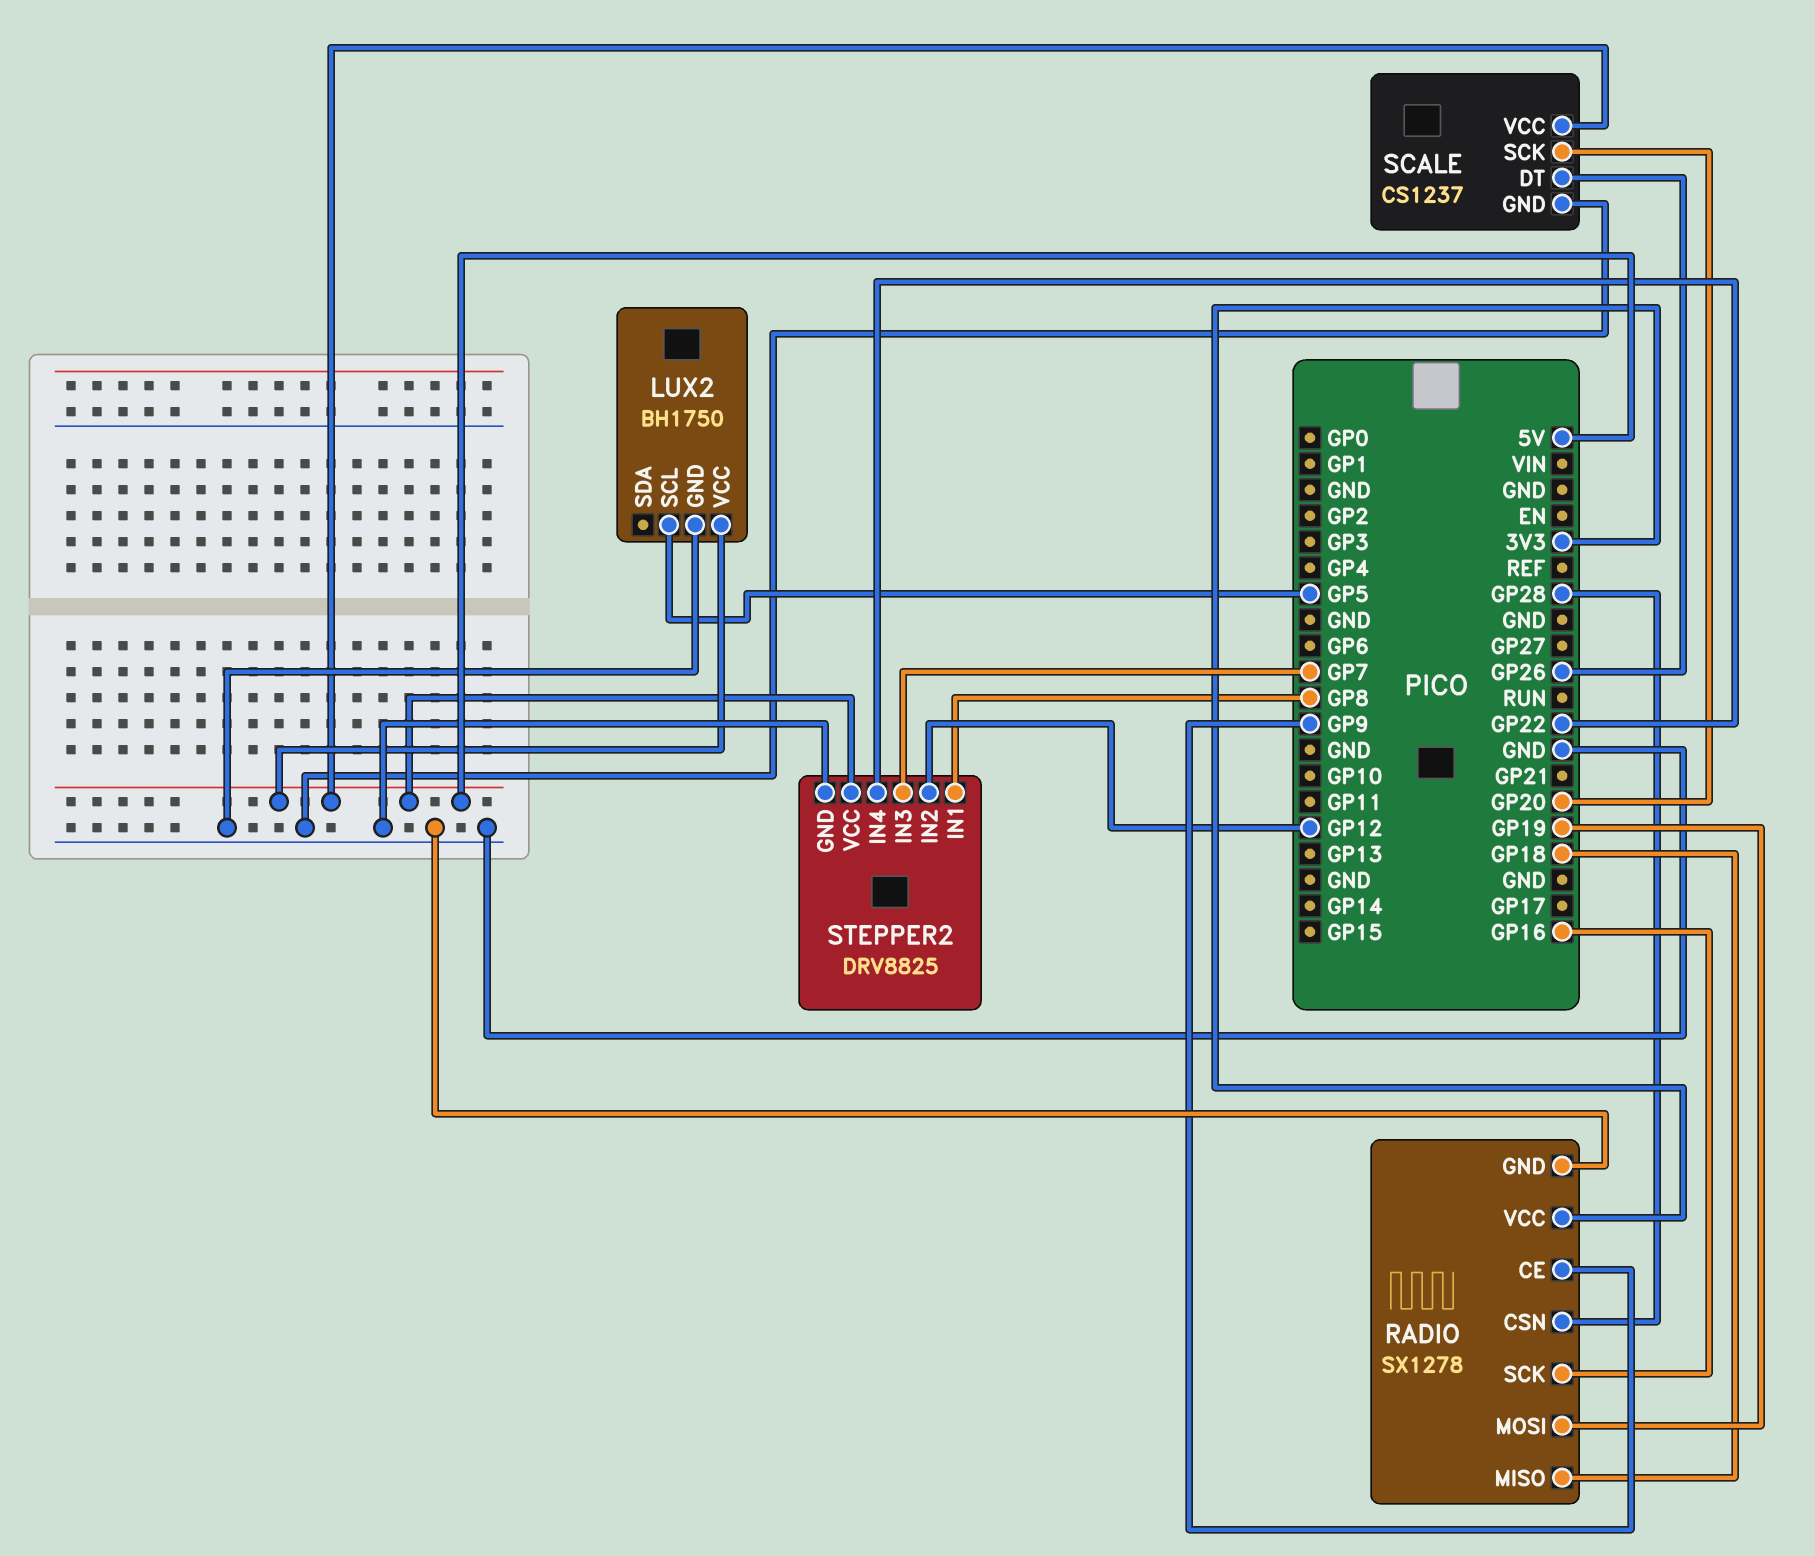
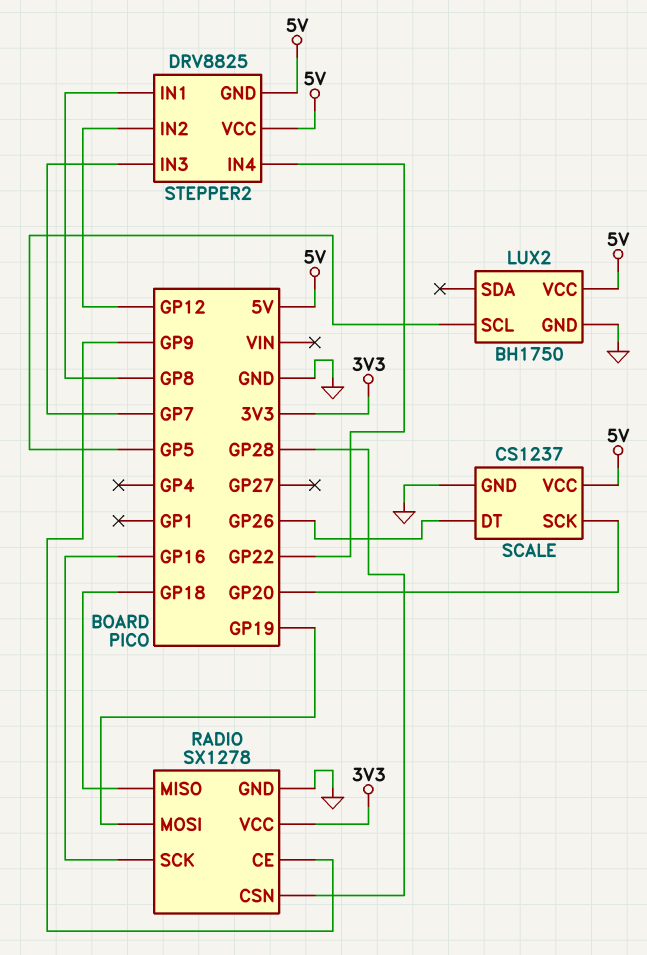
STEPPER2 pin GND: GND -> 5V

